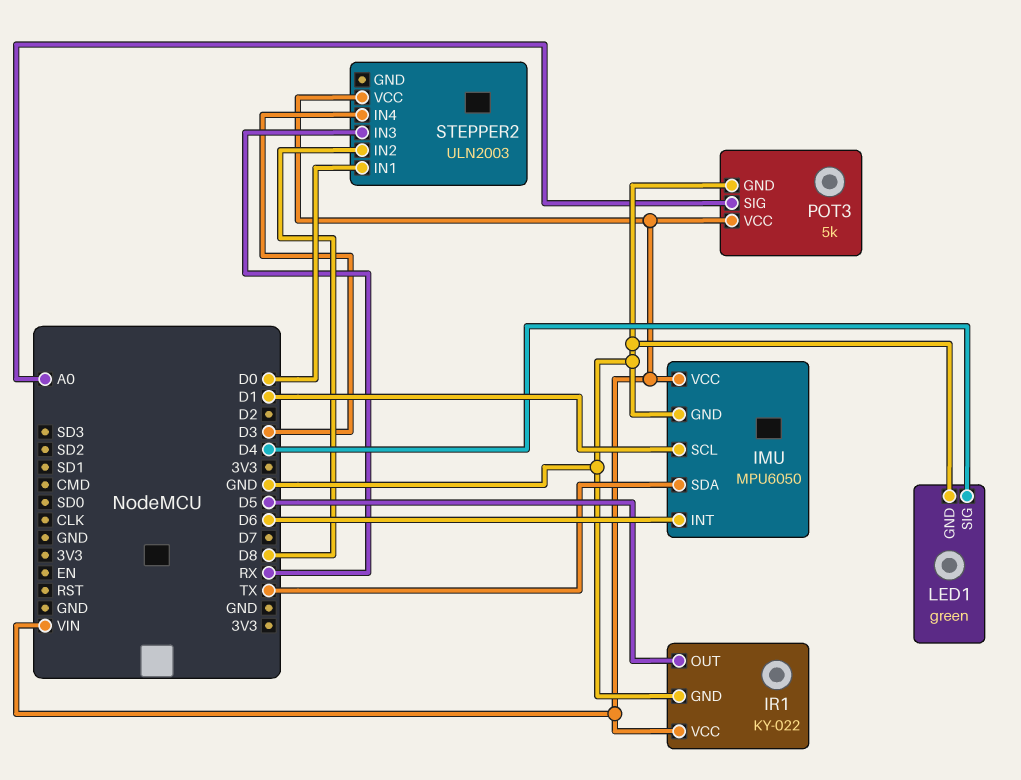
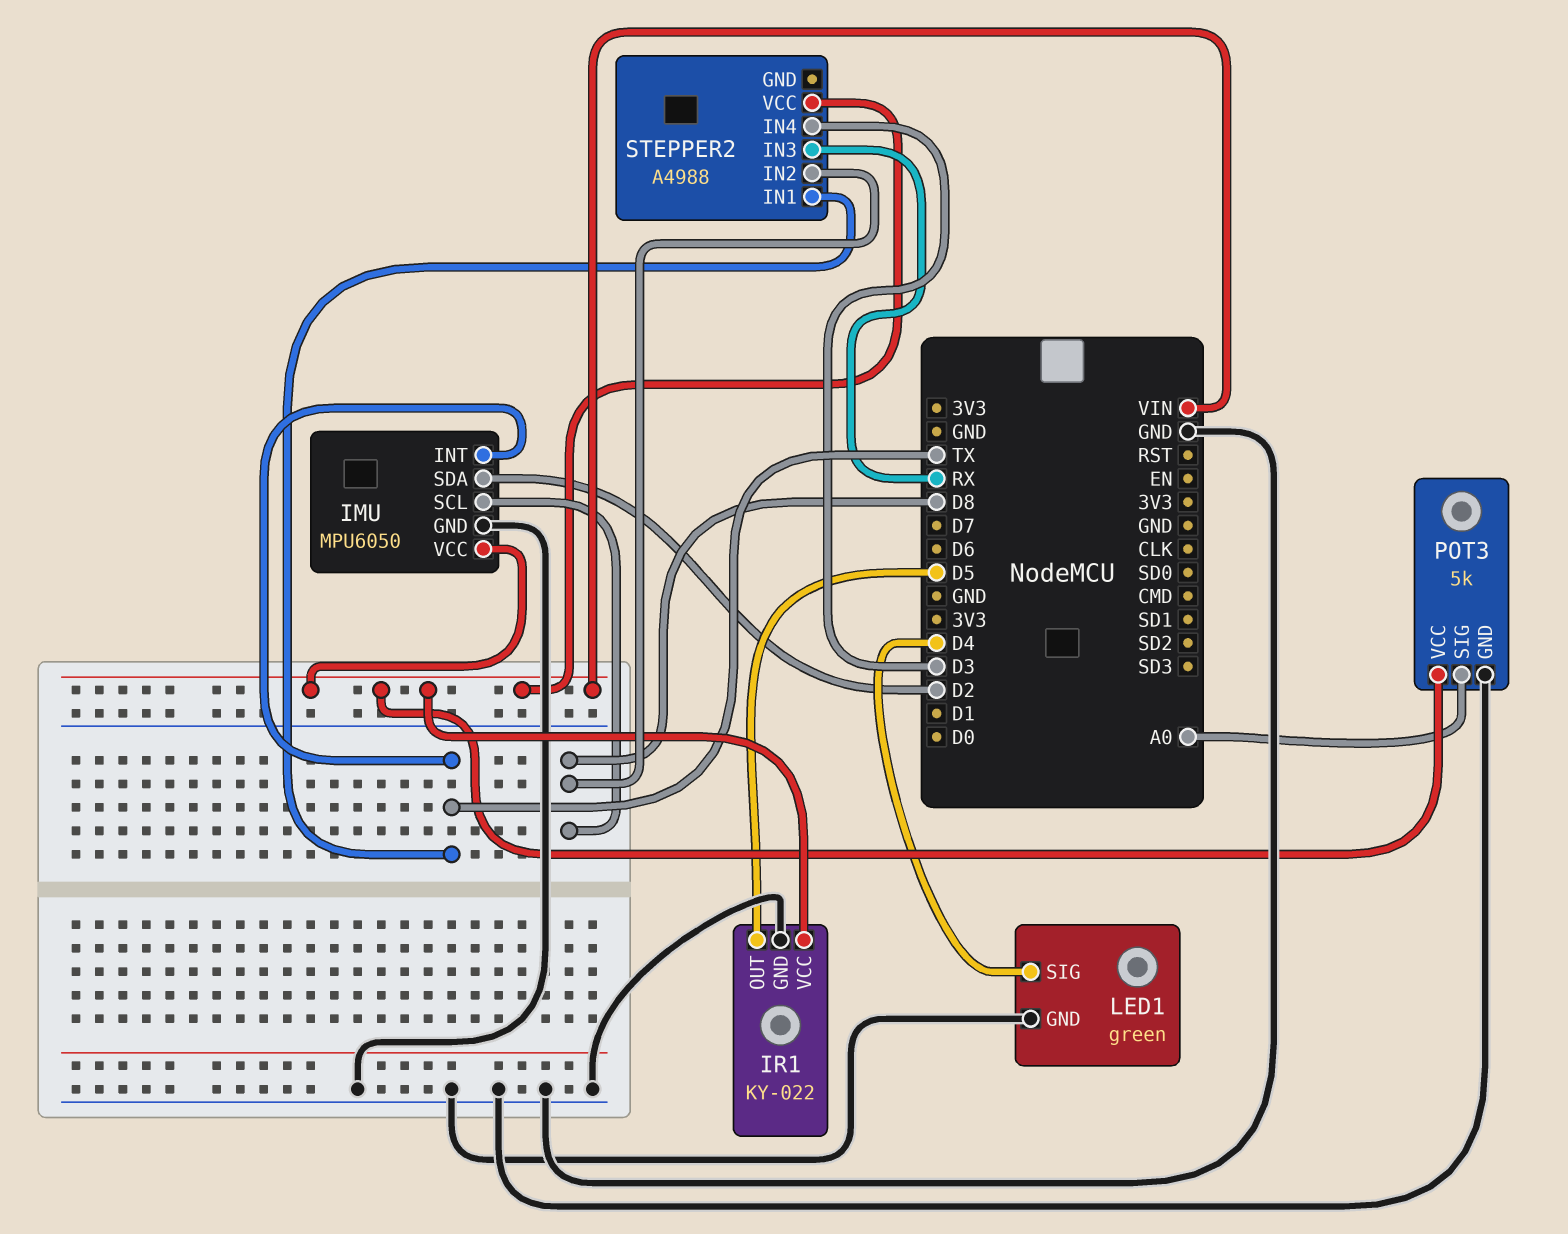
IMU pin INT: D6 -> TX
IMU pin SCL: D1 -> D8
IMU pin SDA: TX -> D2
STEPPER2: ULN2003 -> A4988
STEPPER2 pin IN1: D0 -> TX

